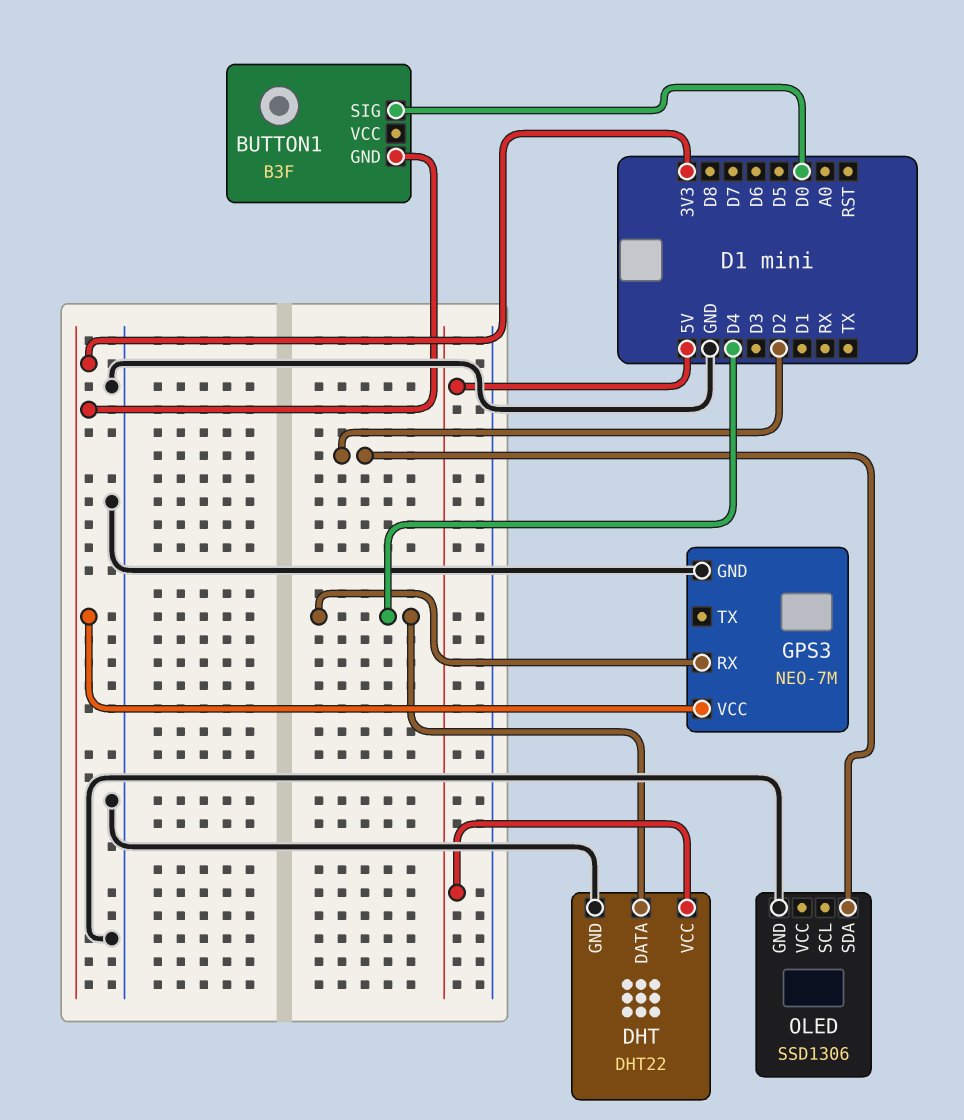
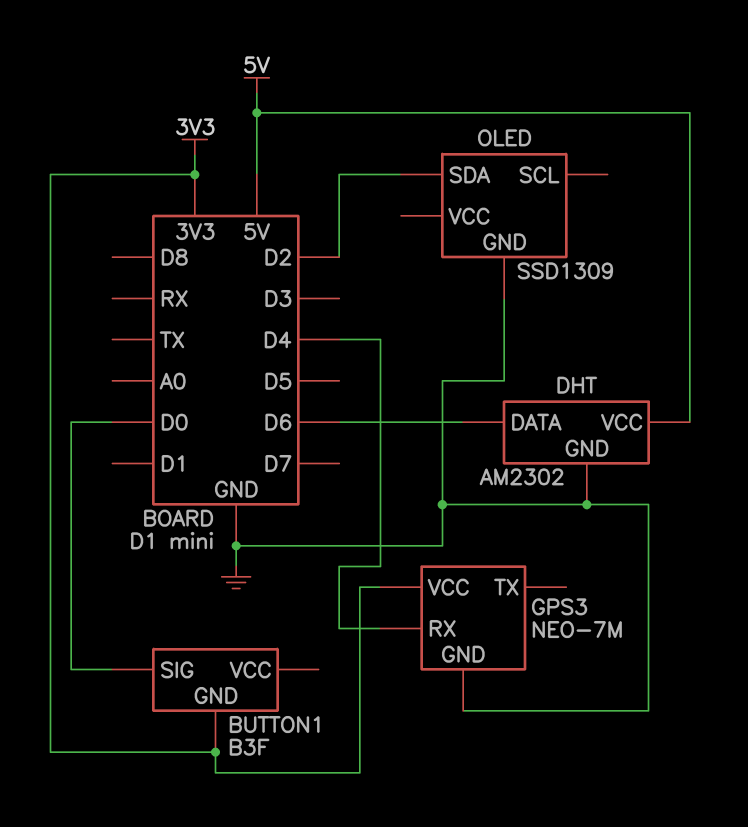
DHT: DHT22 -> AM2302
DHT pin DATA: D4 -> D6
OLED: SSD1306 -> SSD1309

